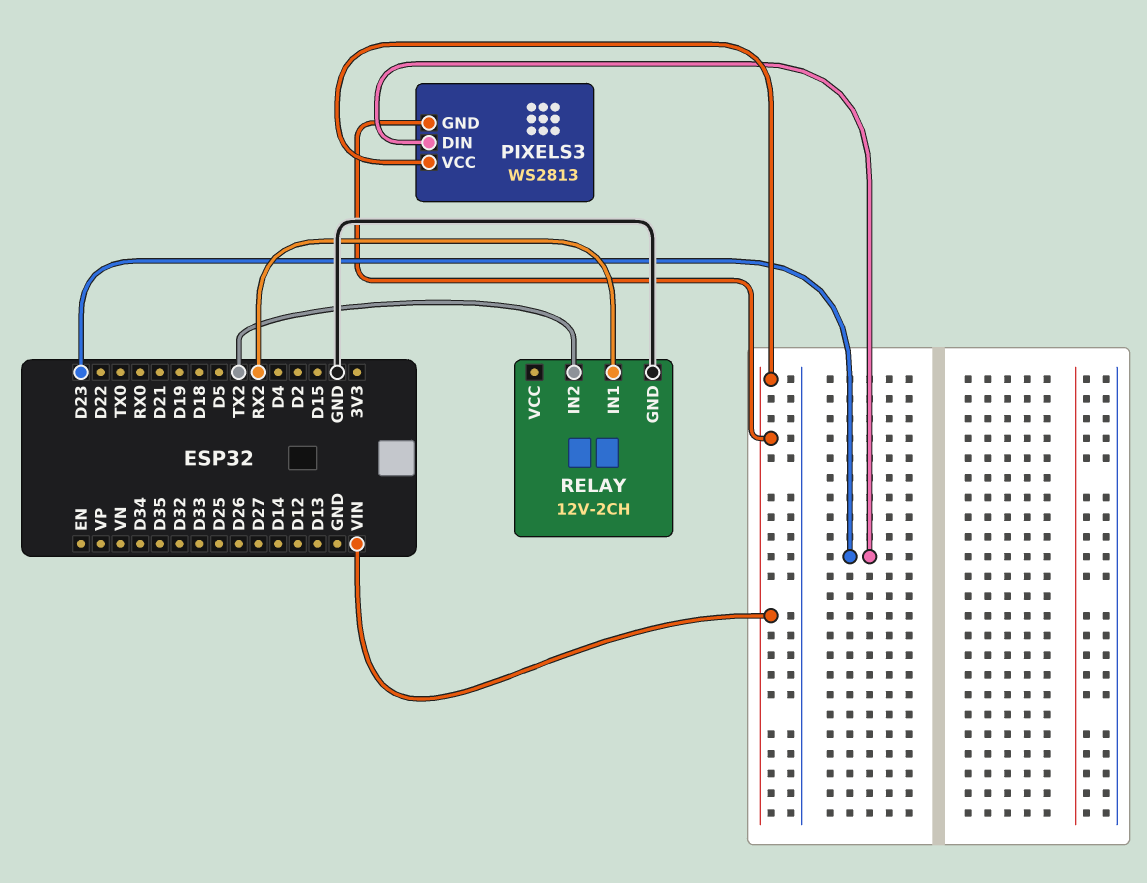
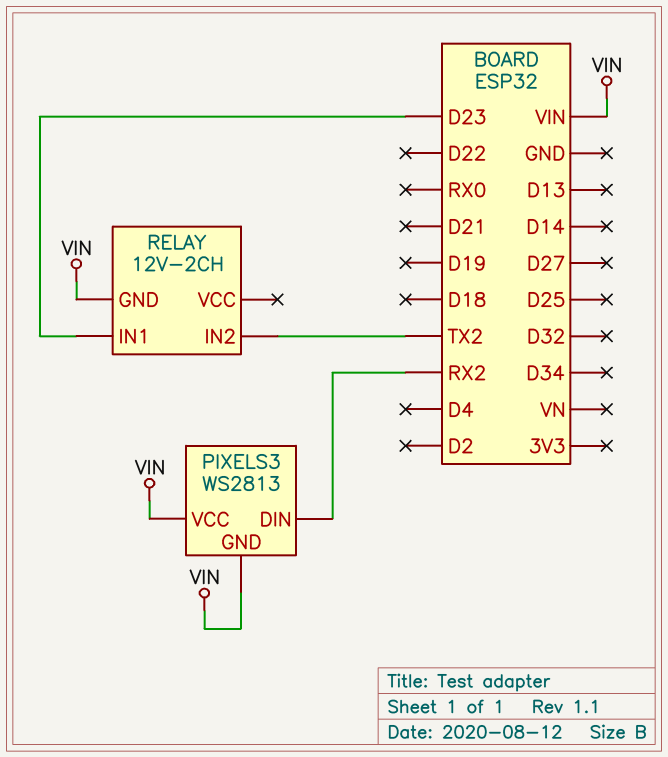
PIXELS3 pin DIN: D23 -> RX2
RELAY pin GND: GND -> VIN
RELAY pin IN1: RX2 -> D23

